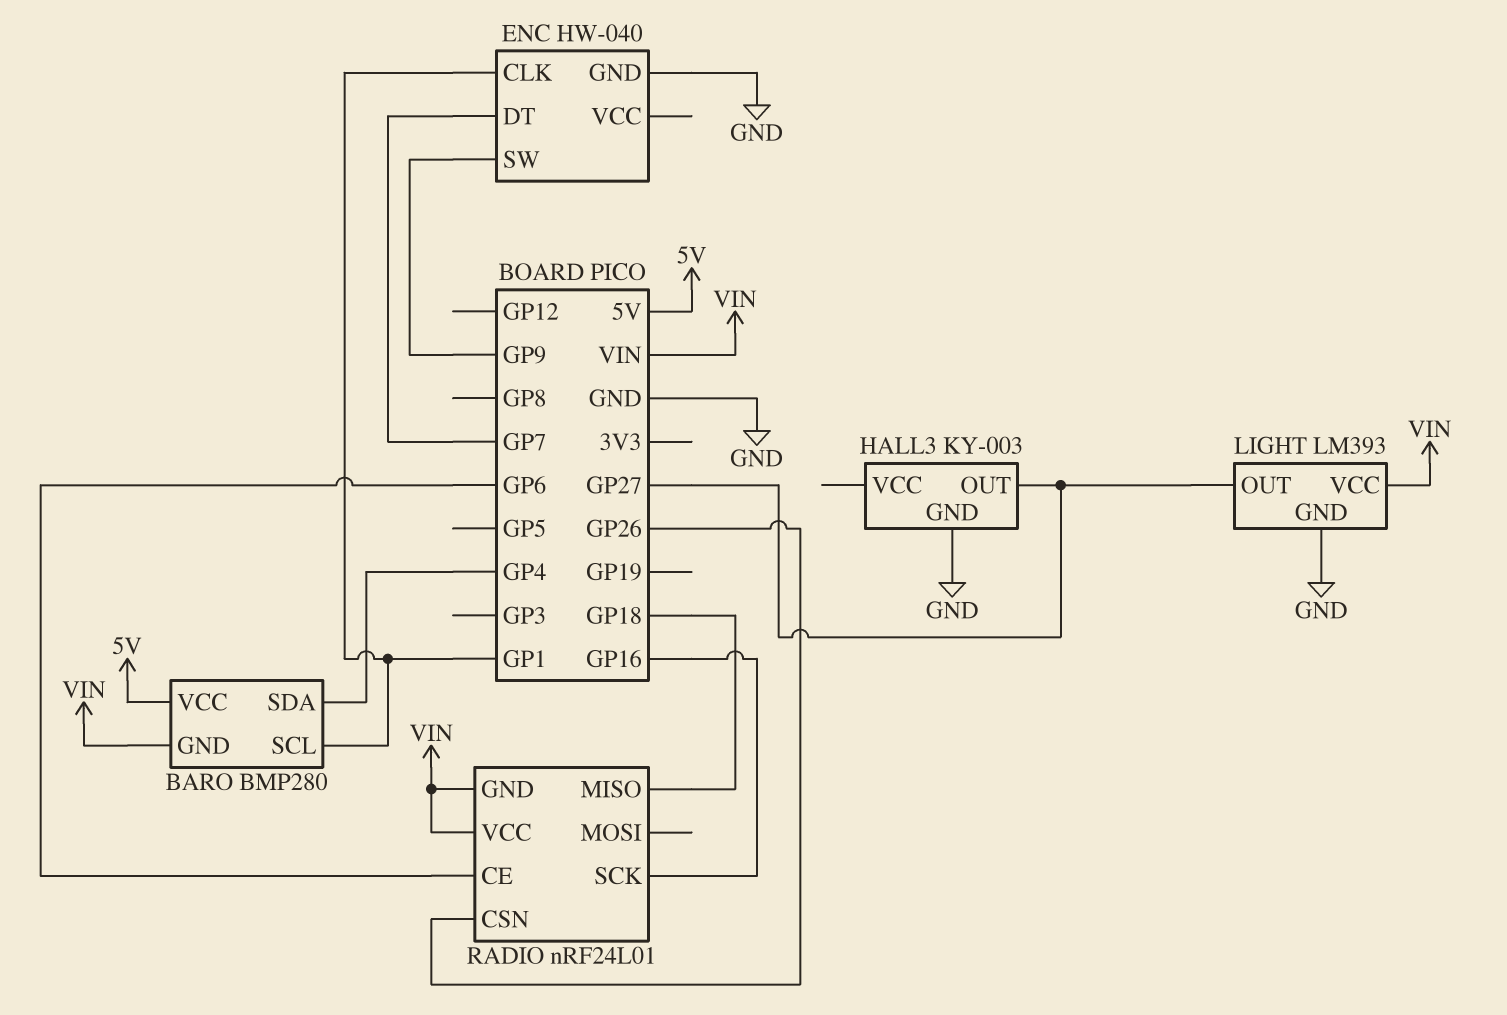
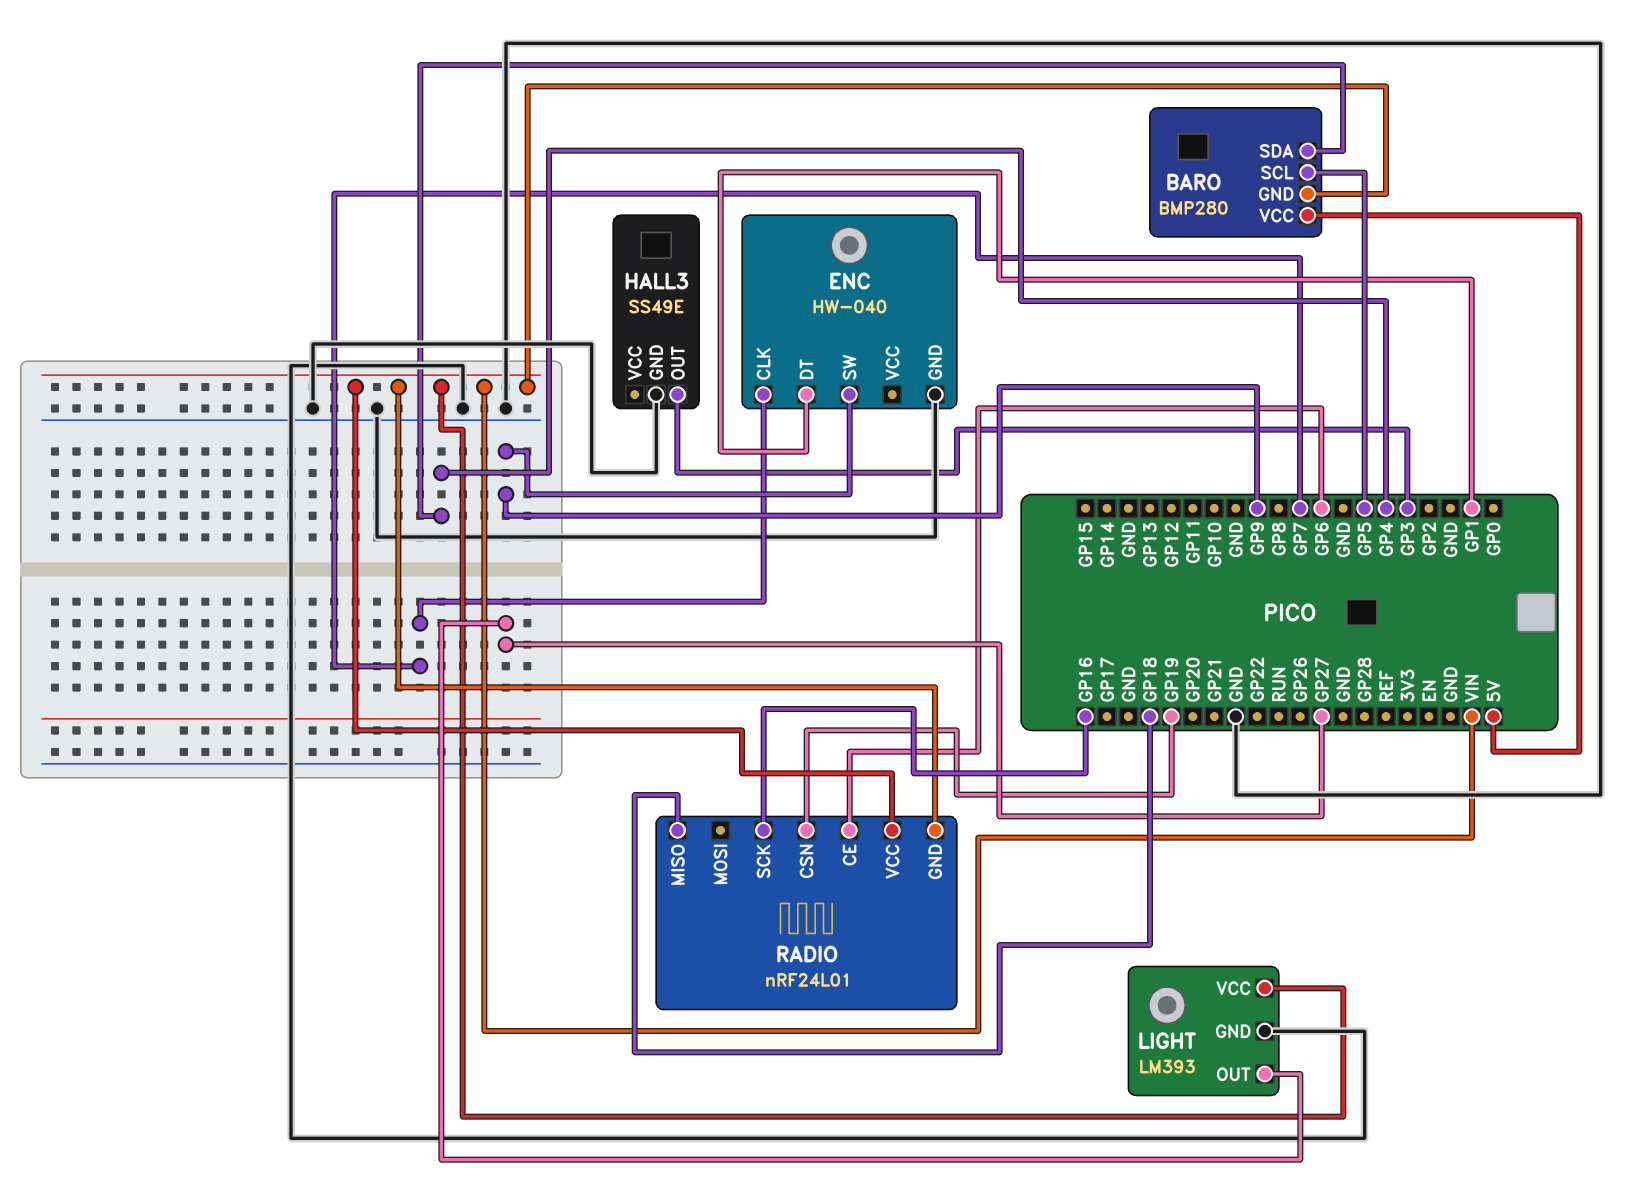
BARO pin SCL: GP1 -> GP5
ENC pin CLK: GP1 -> GP7
ENC pin DT: GP7 -> GP1
HALL3: KY-003 -> SS49E
HALL3 pin OUT: GP27 -> GP3
RADIO pin CSN: GP26 -> GP19

